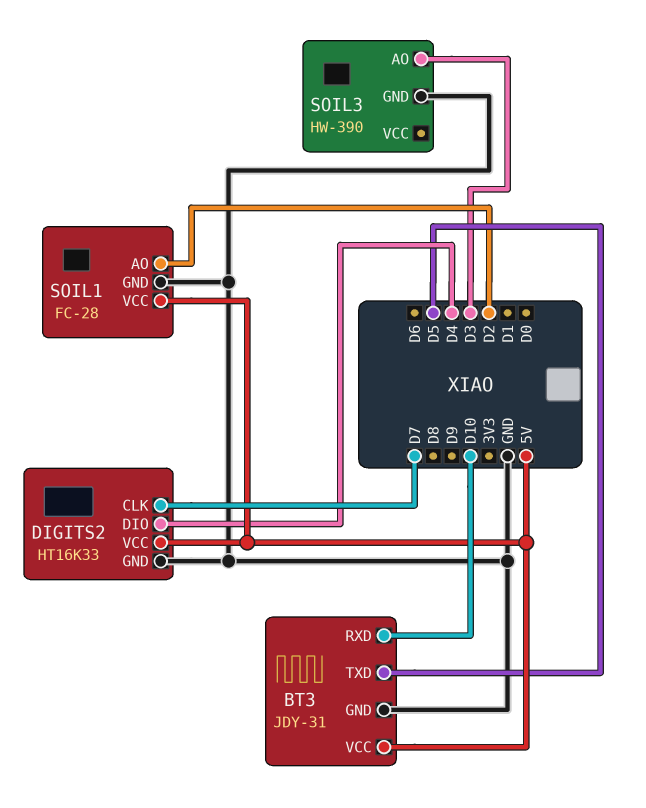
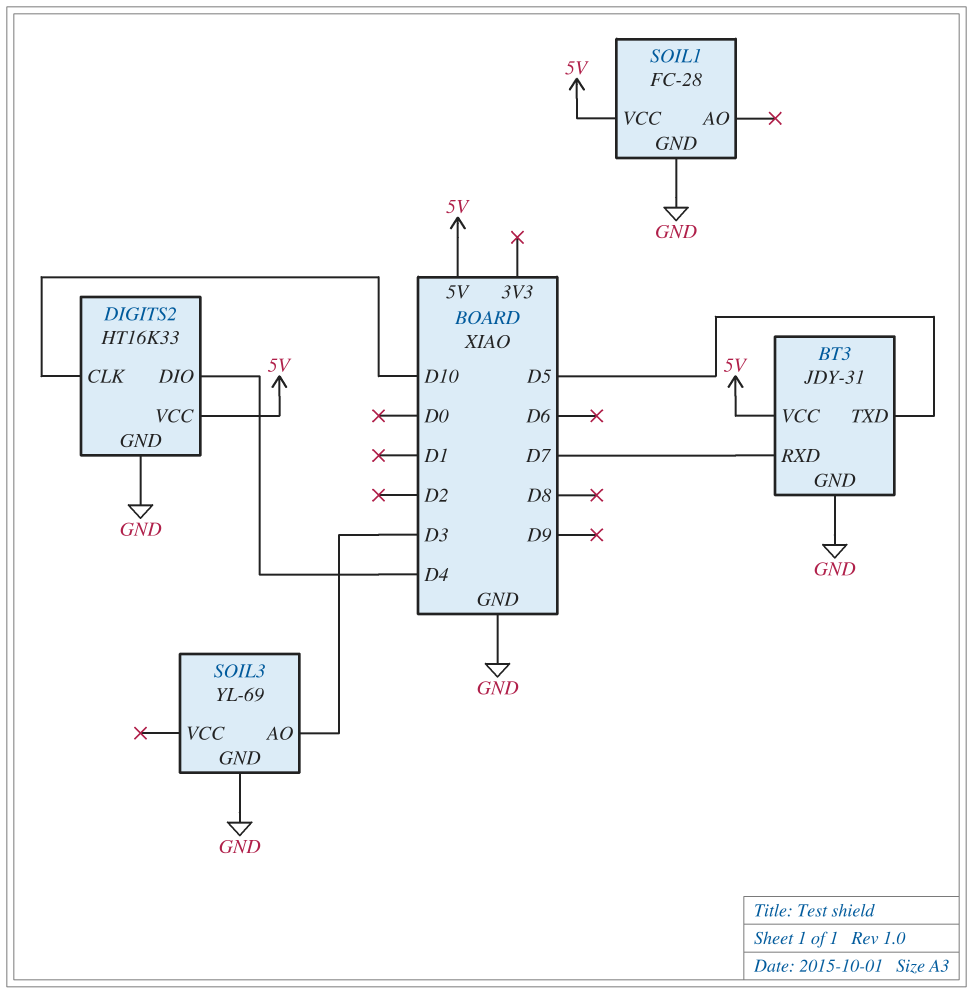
BT3 pin RXD: D10 -> D7
DIGITS2 pin CLK: D7 -> D10
SOIL1 pin AO: D2 -> none
SOIL3: HW-390 -> YL-69

